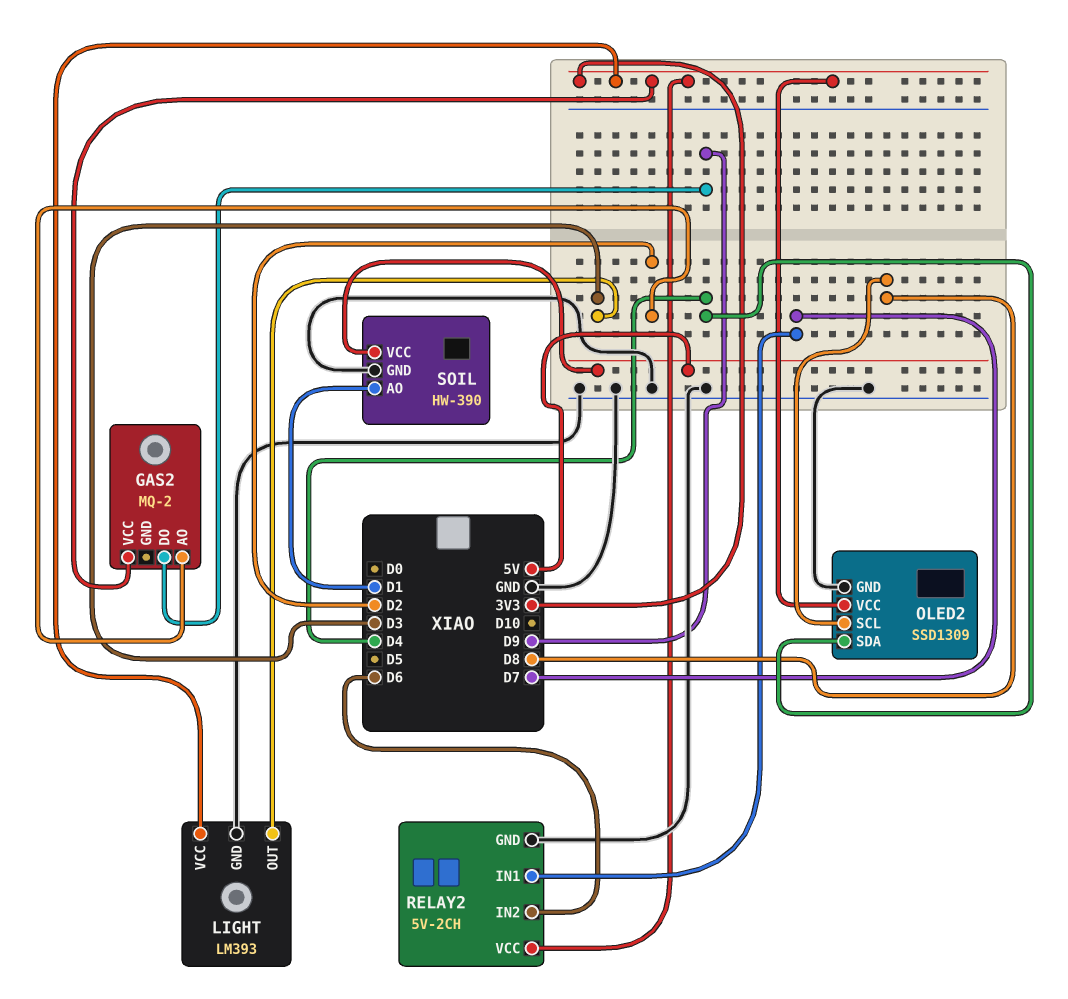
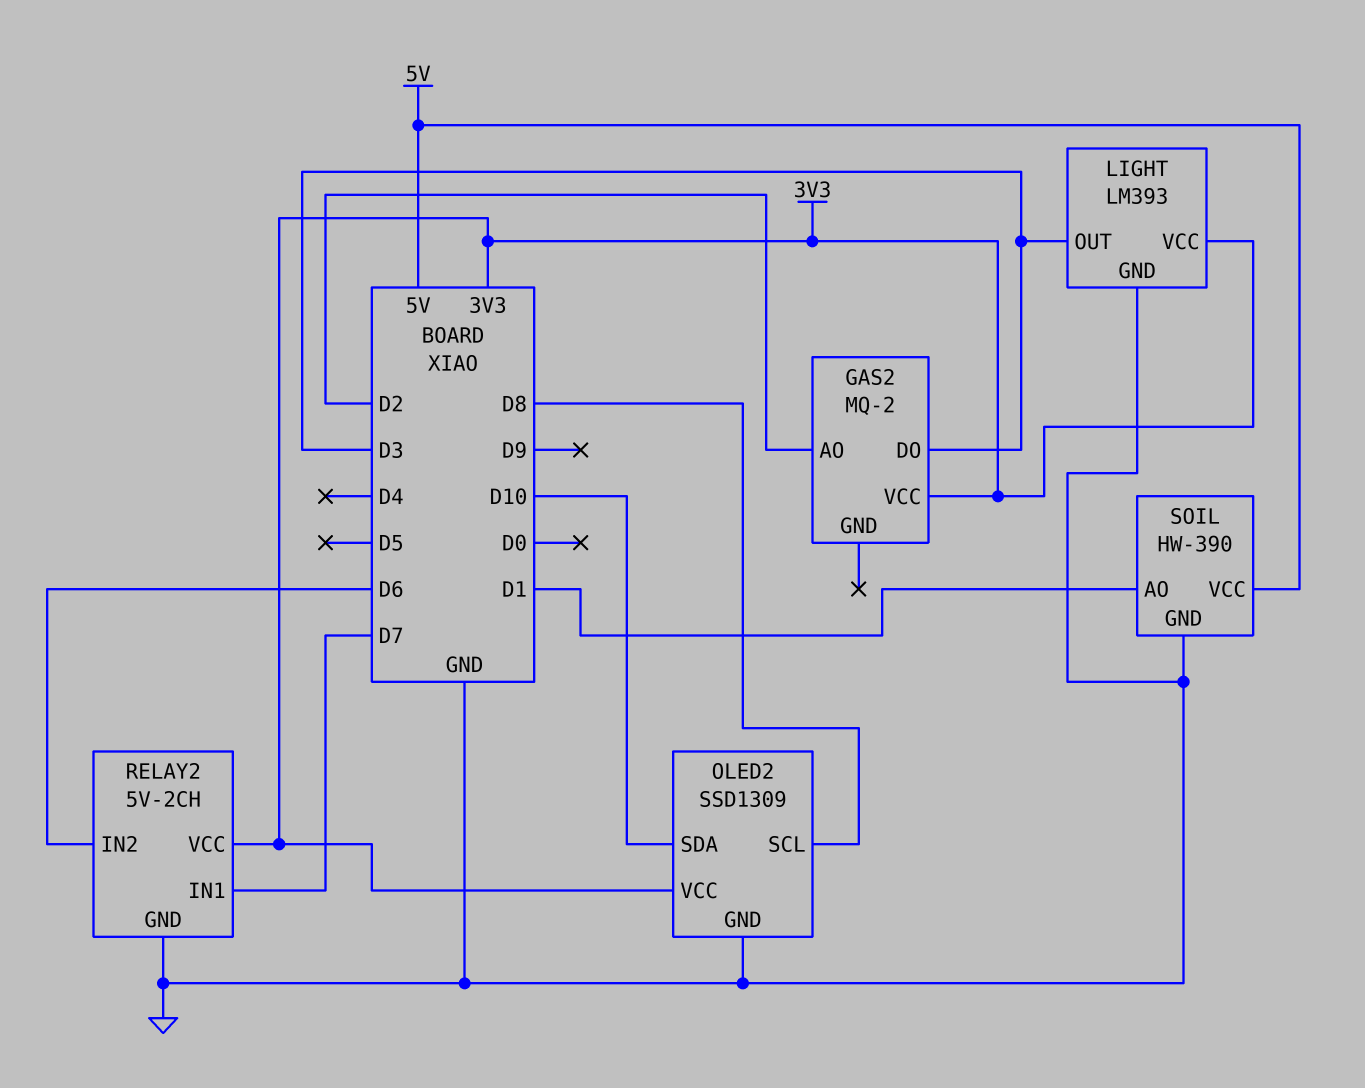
GAS2 pin DO: D9 -> D3
OLED2 pin SDA: D4 -> D10

